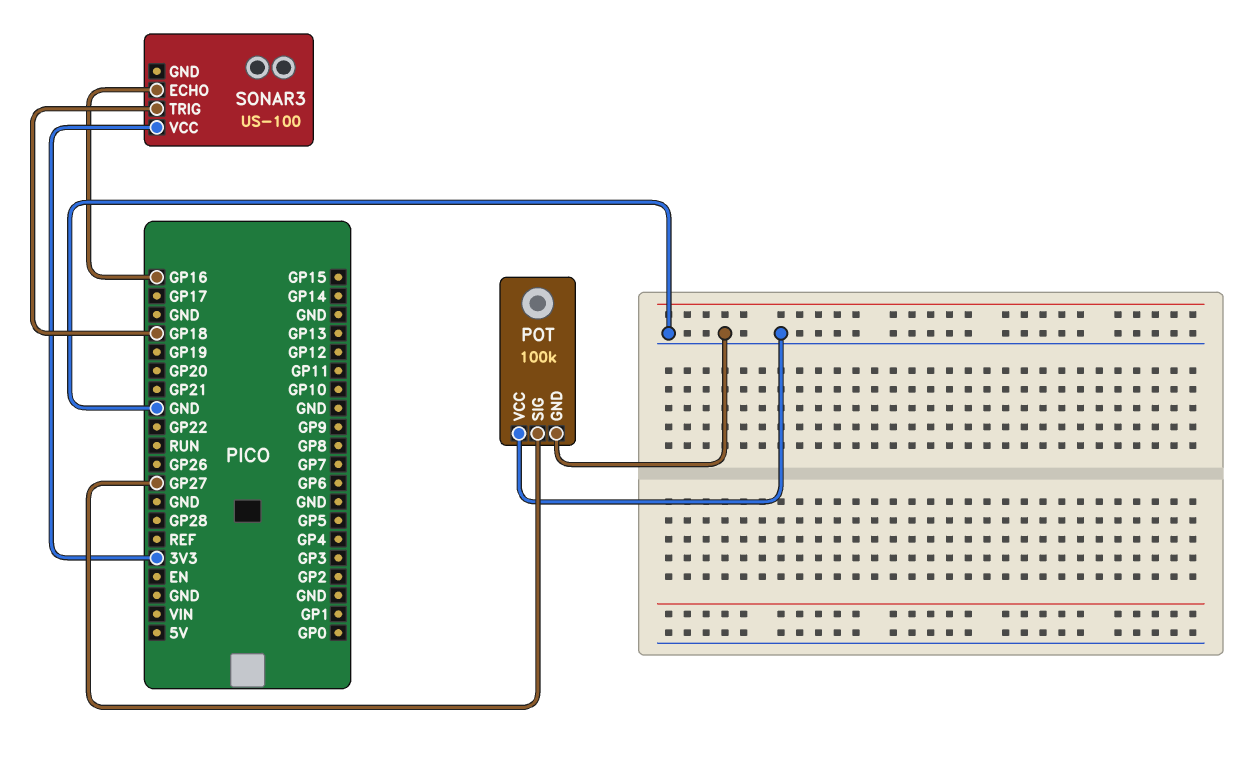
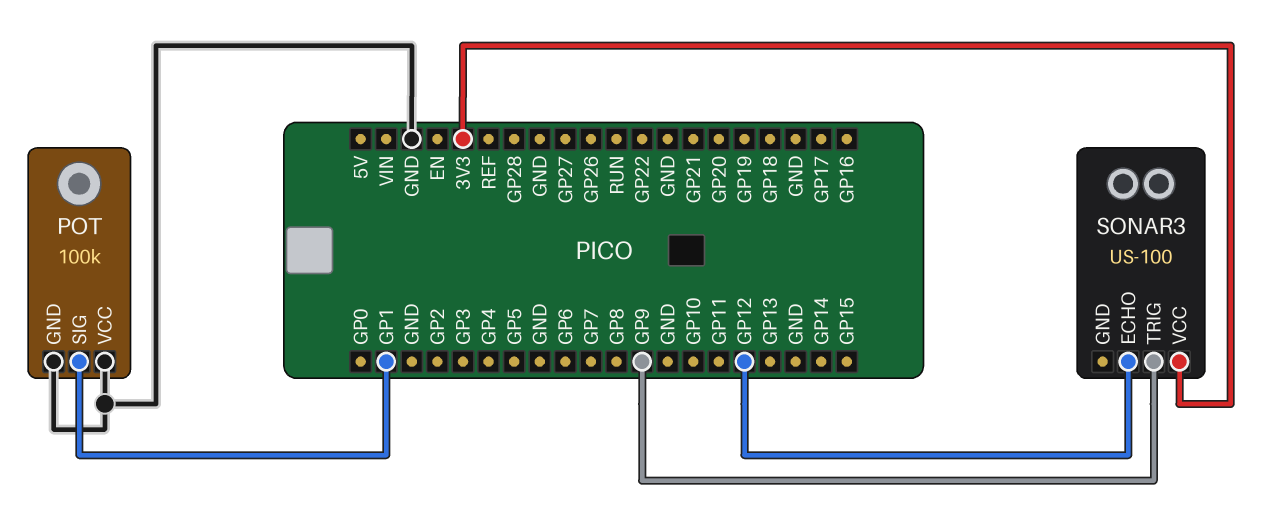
POT pin SIG: GP27 -> GP1
SONAR3 pin ECHO: GP16 -> GP12
SONAR3 pin TRIG: GP18 -> GP9

